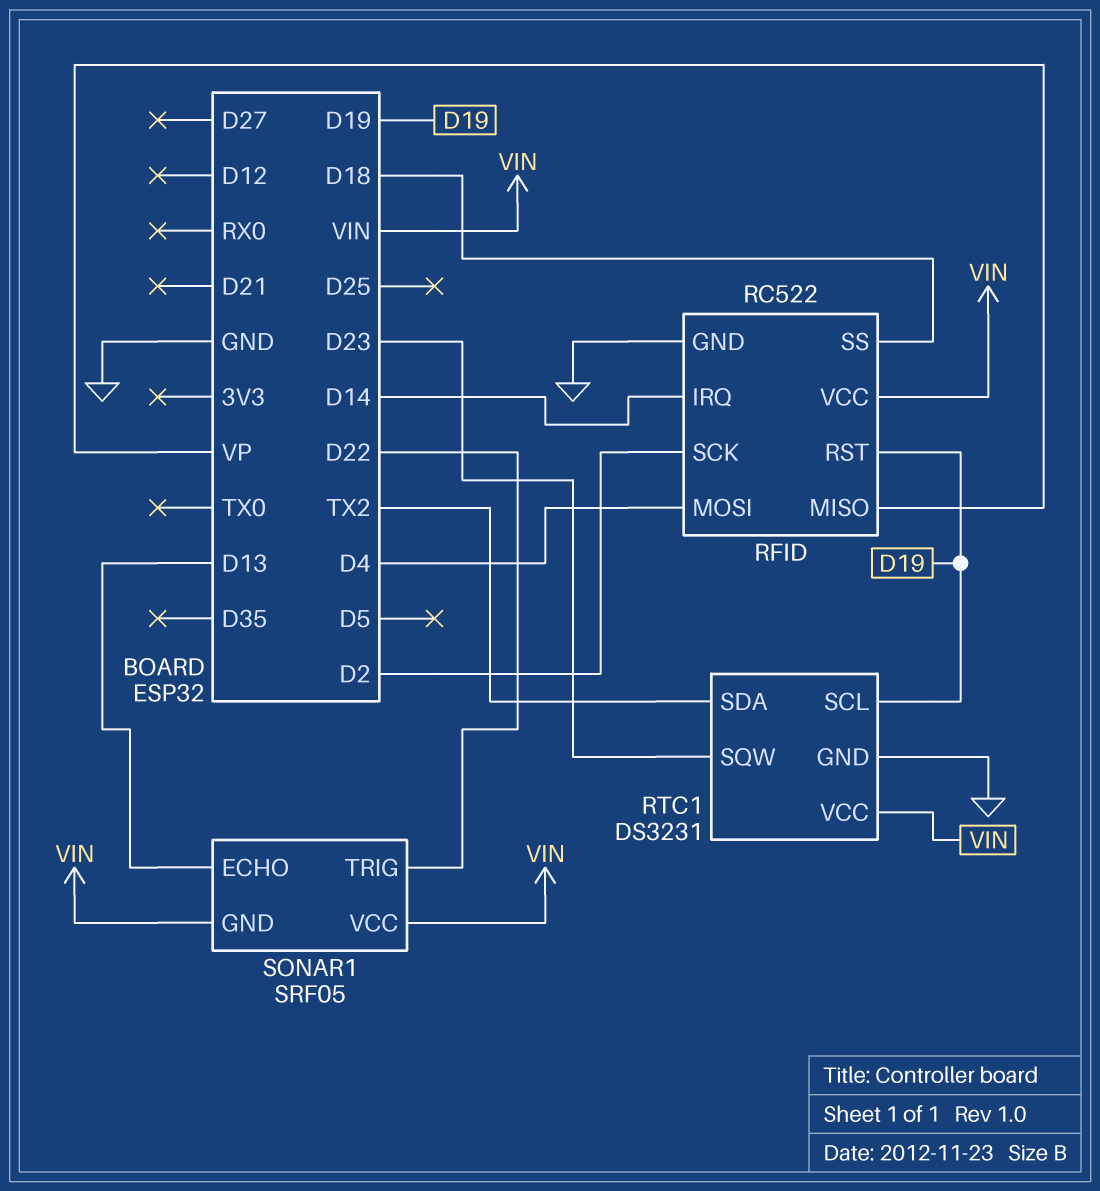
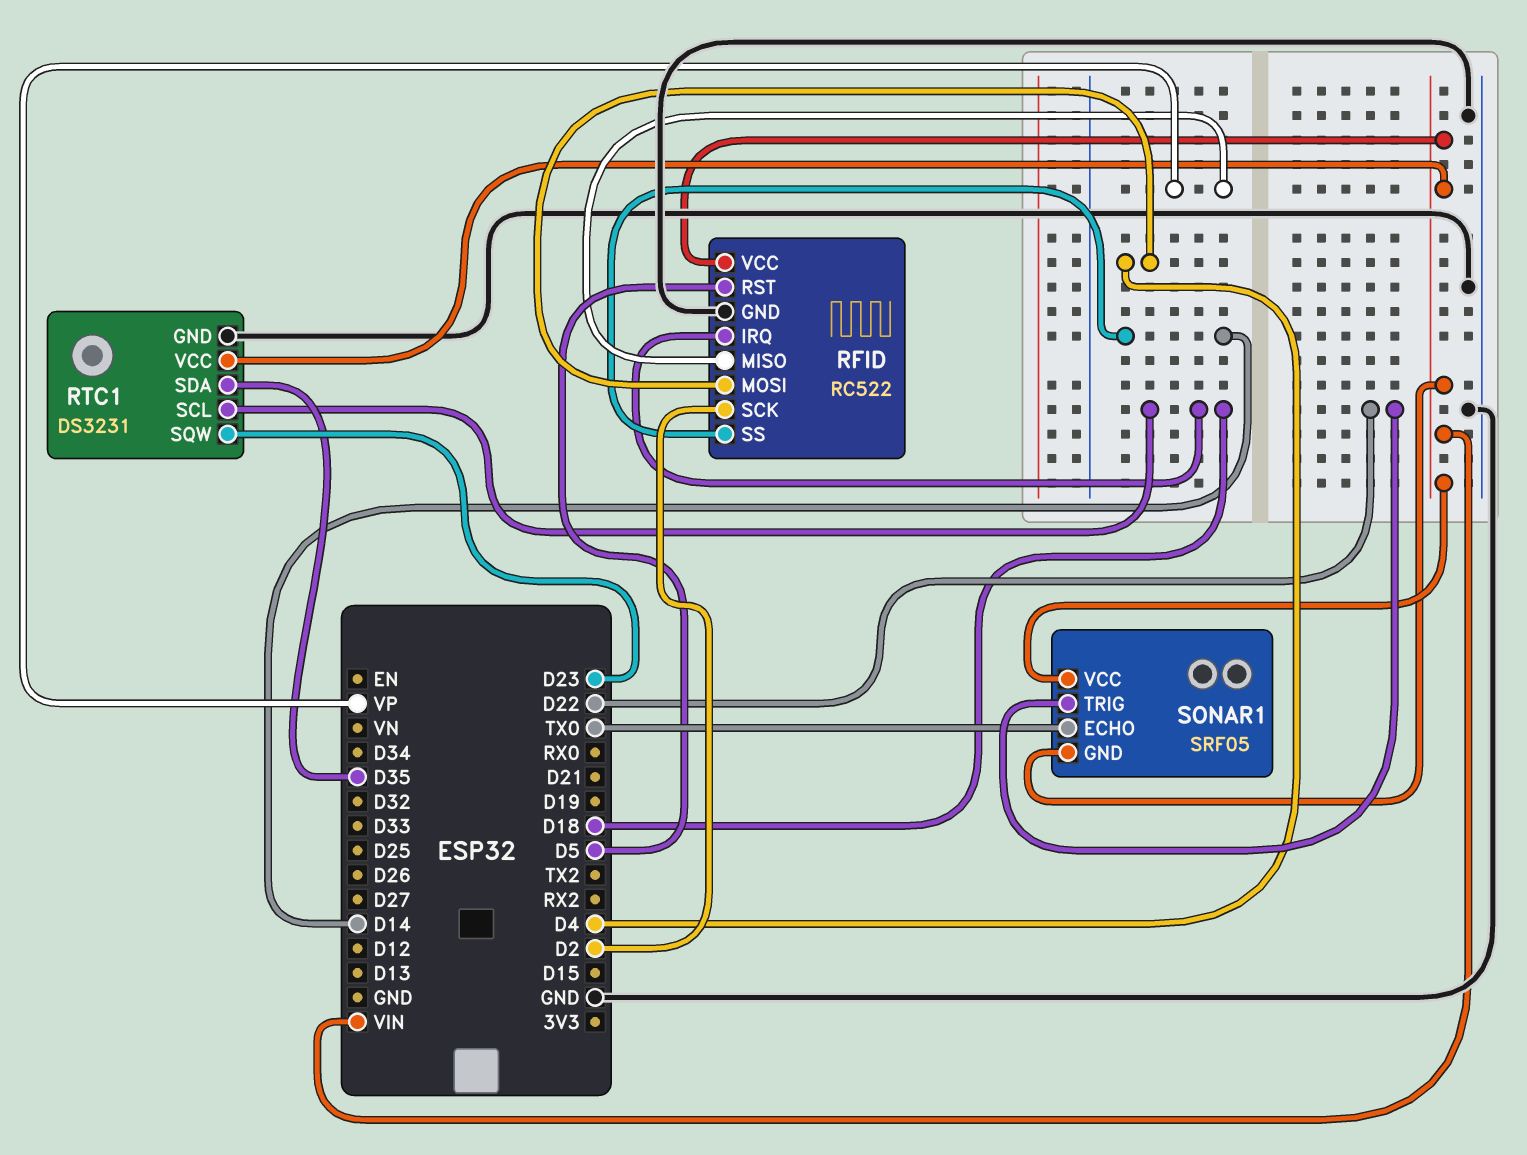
RFID pin IRQ: D14 -> D18
RFID pin RST: D19 -> D5
RFID pin SS: D18 -> D14
RTC1 pin SCL: D19 -> D18
RTC1 pin SDA: TX2 -> D35
SONAR1 pin ECHO: D13 -> TX0

